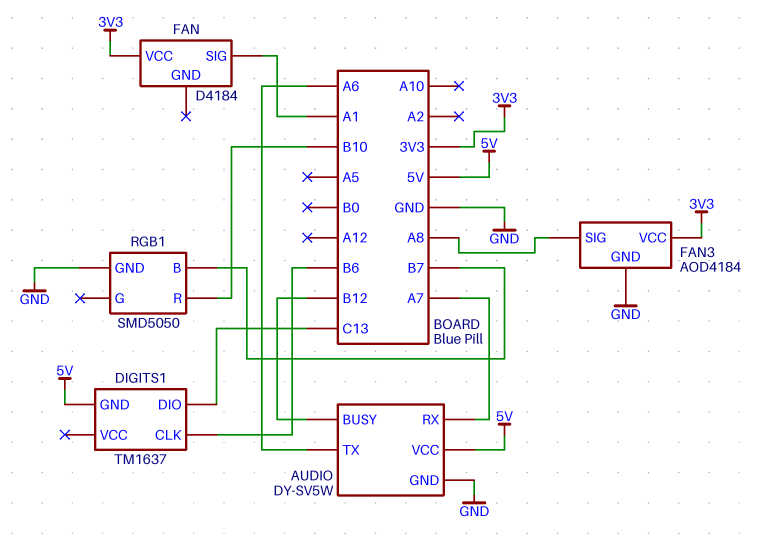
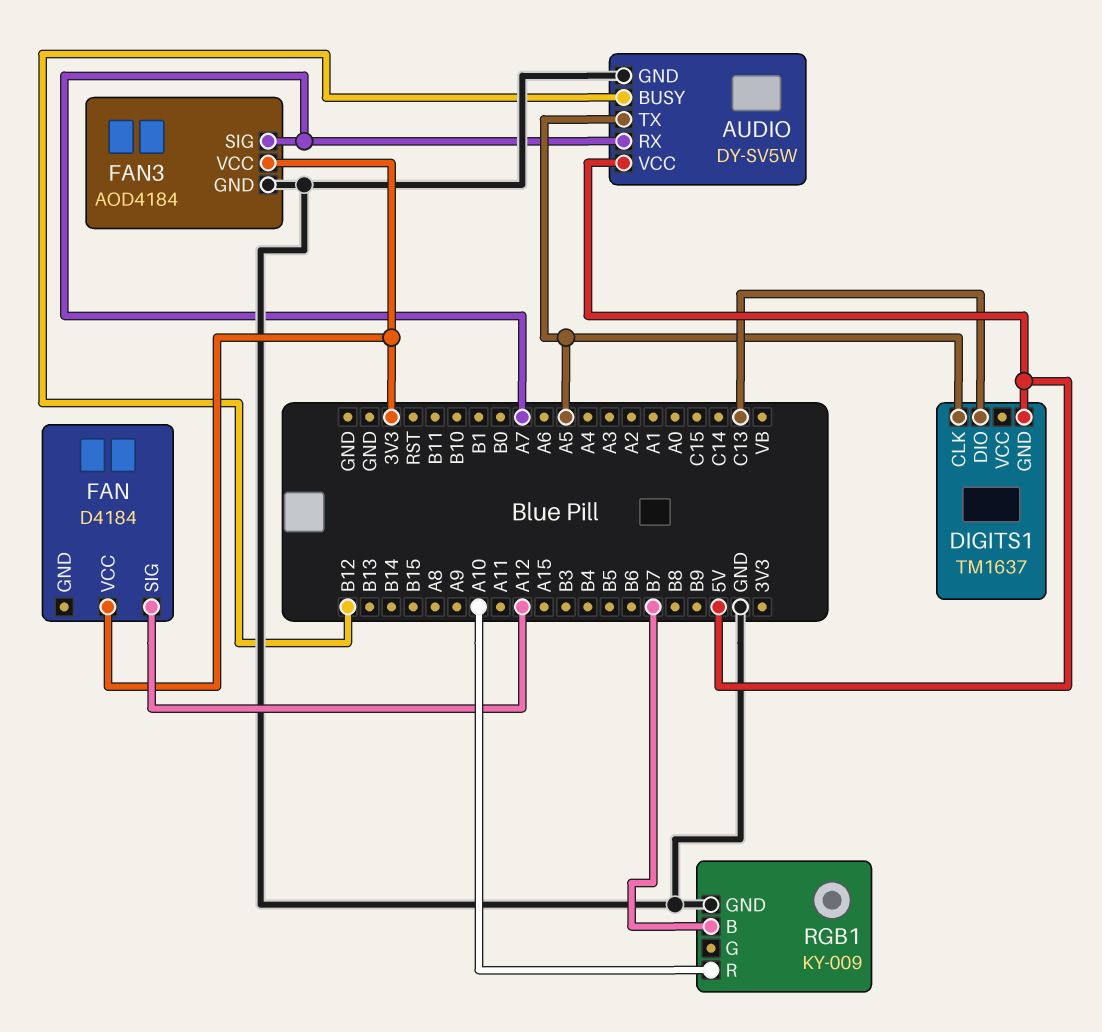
AUDIO pin TX: A6 -> A5
DIGITS1 pin CLK: B6 -> A5
FAN pin SIG: A1 -> A12
FAN3 pin SIG: A8 -> A7
RGB1: SMD5050 -> KY-009
RGB1 pin R: B10 -> A10

